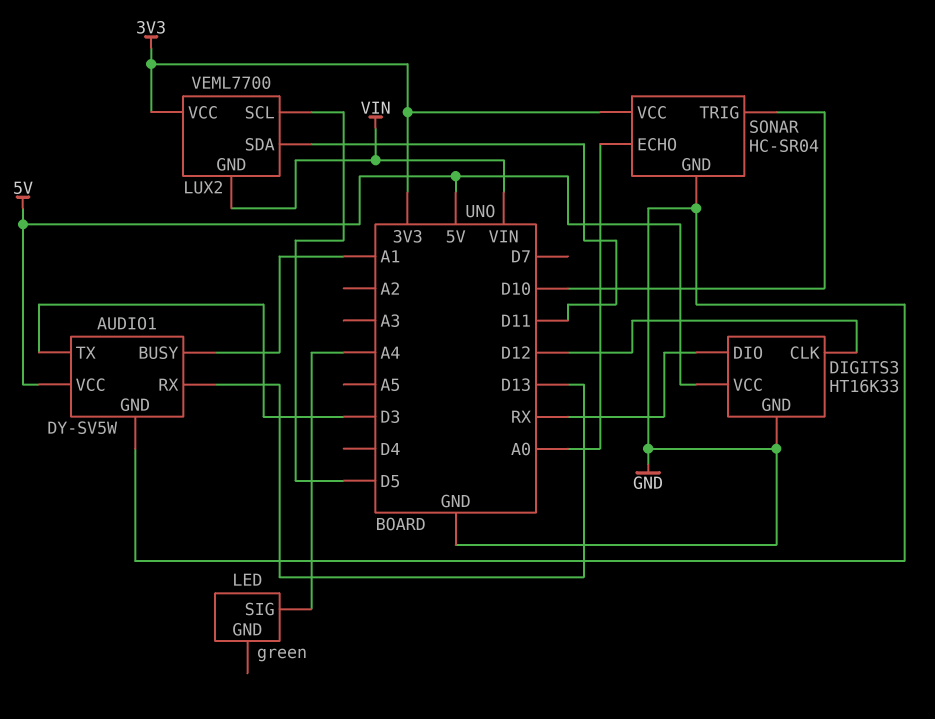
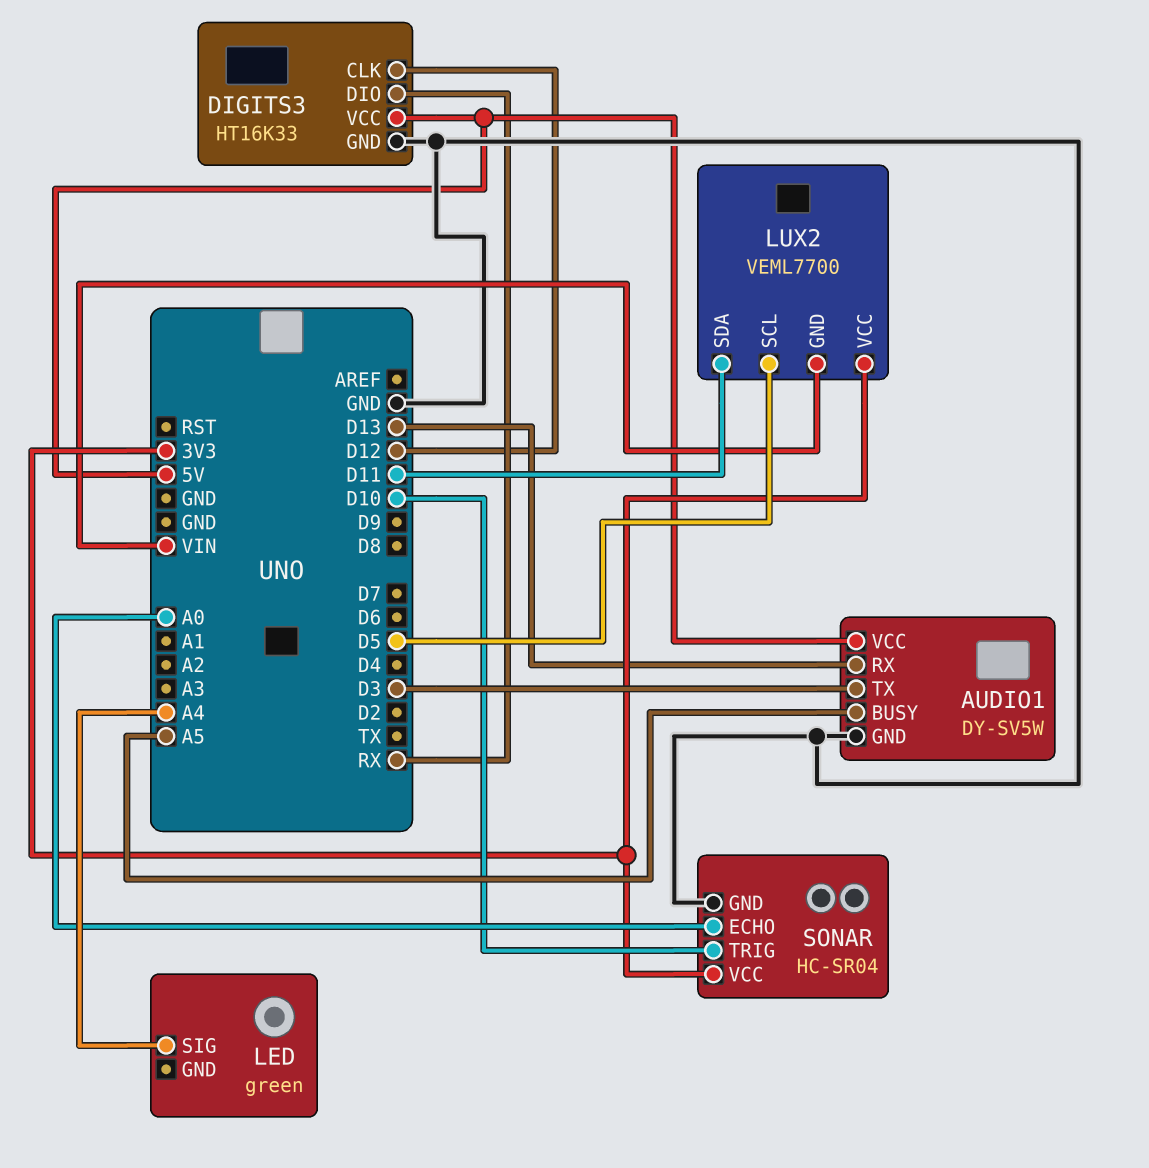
AUDIO1 pin BUSY: A1 -> A5

